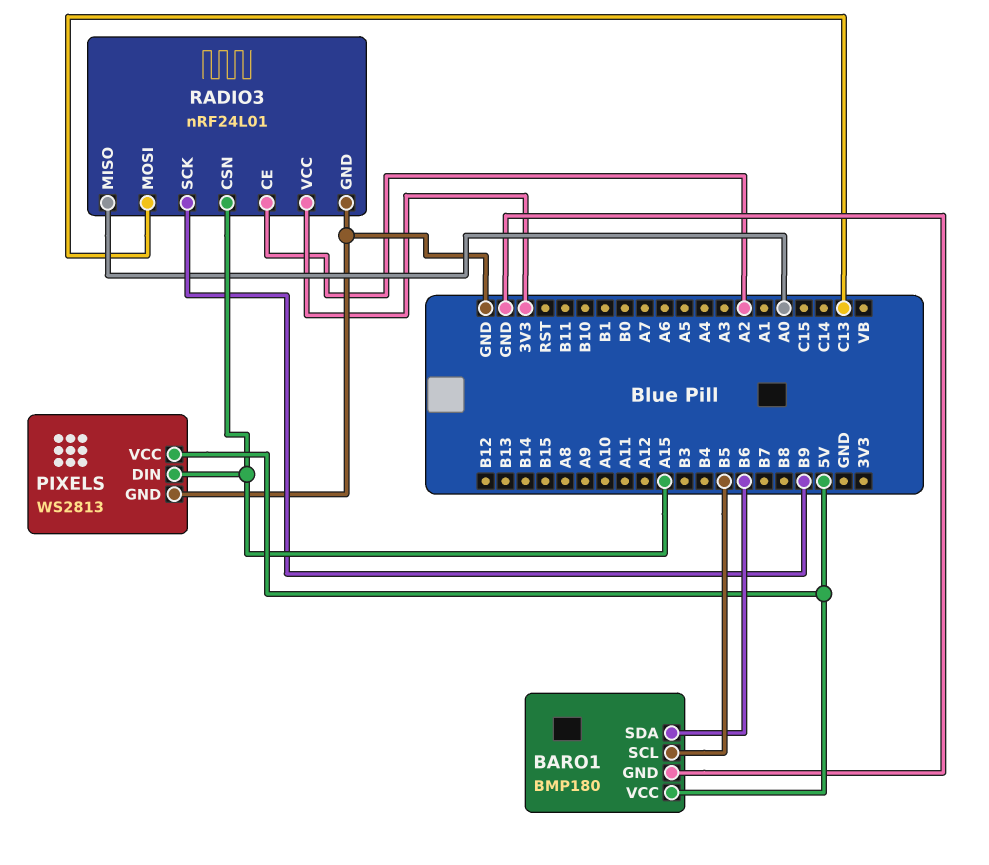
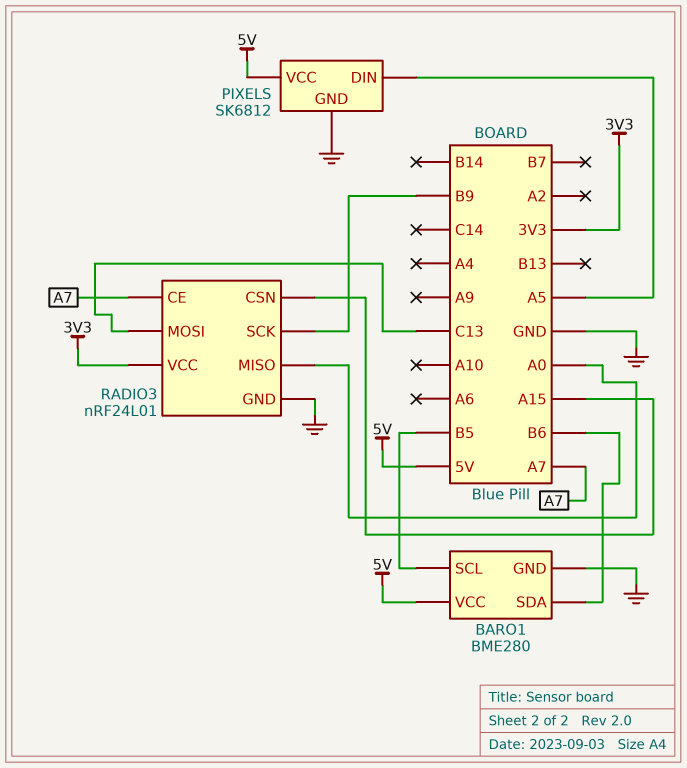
BARO1: BMP180 -> BME280
PIXELS: WS2813 -> SK6812
PIXELS pin DIN: A15 -> A5
RADIO3 pin CE: A2 -> A7

